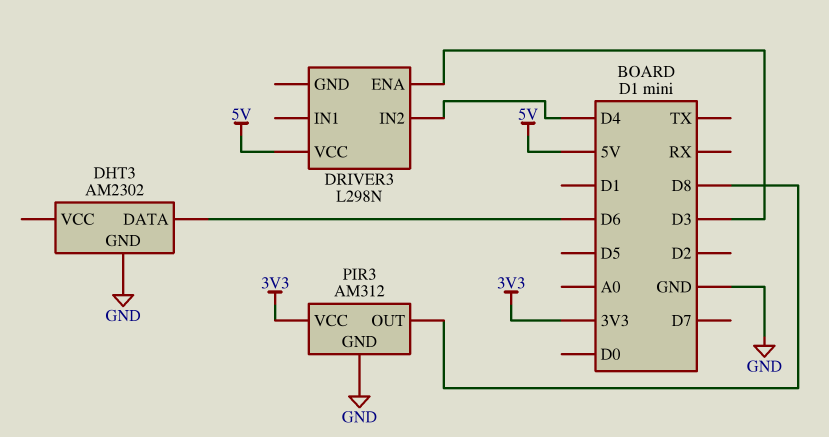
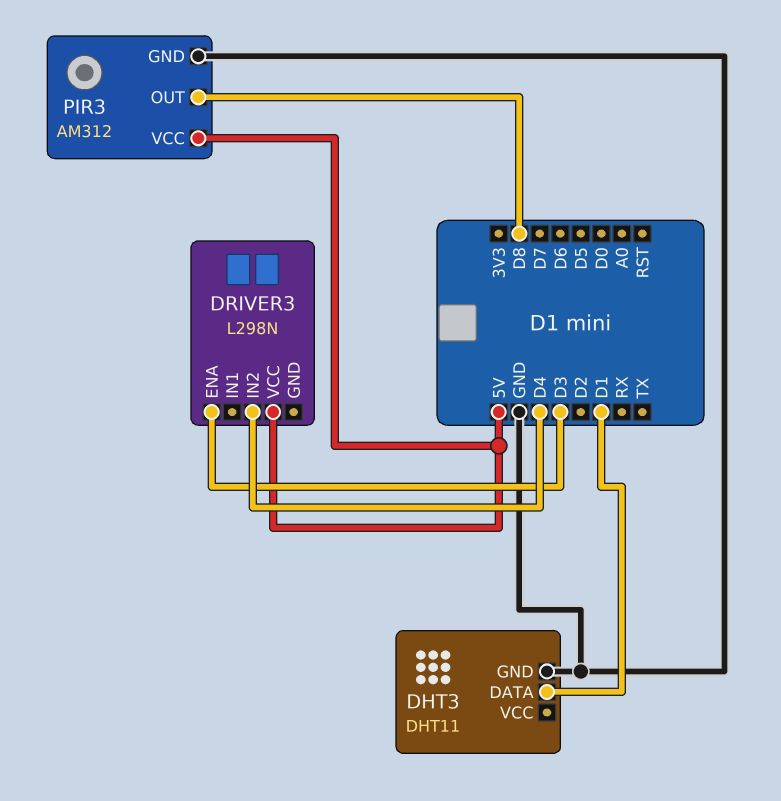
DHT3: AM2302 -> DHT11
DHT3 pin DATA: D6 -> D1
PIR3 pin VCC: 3V3 -> 5V

